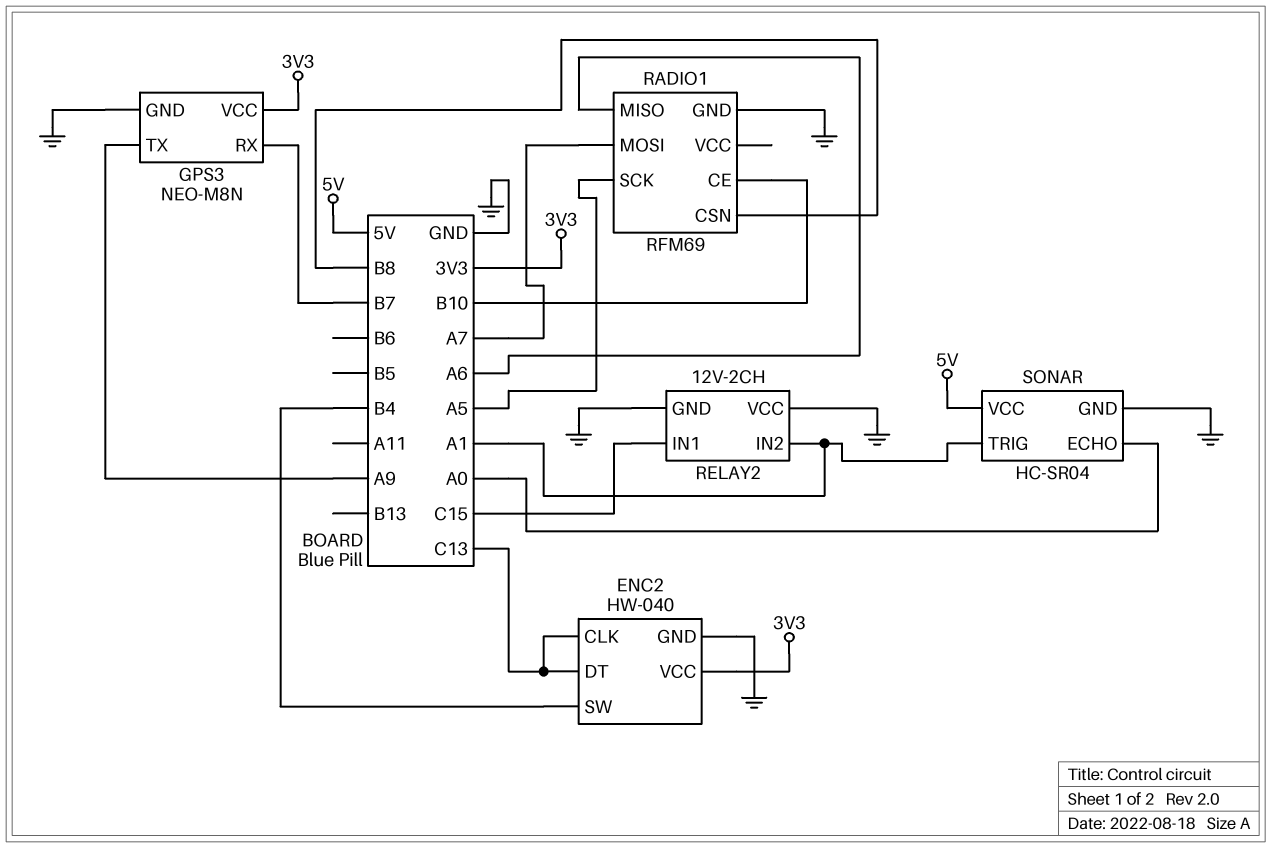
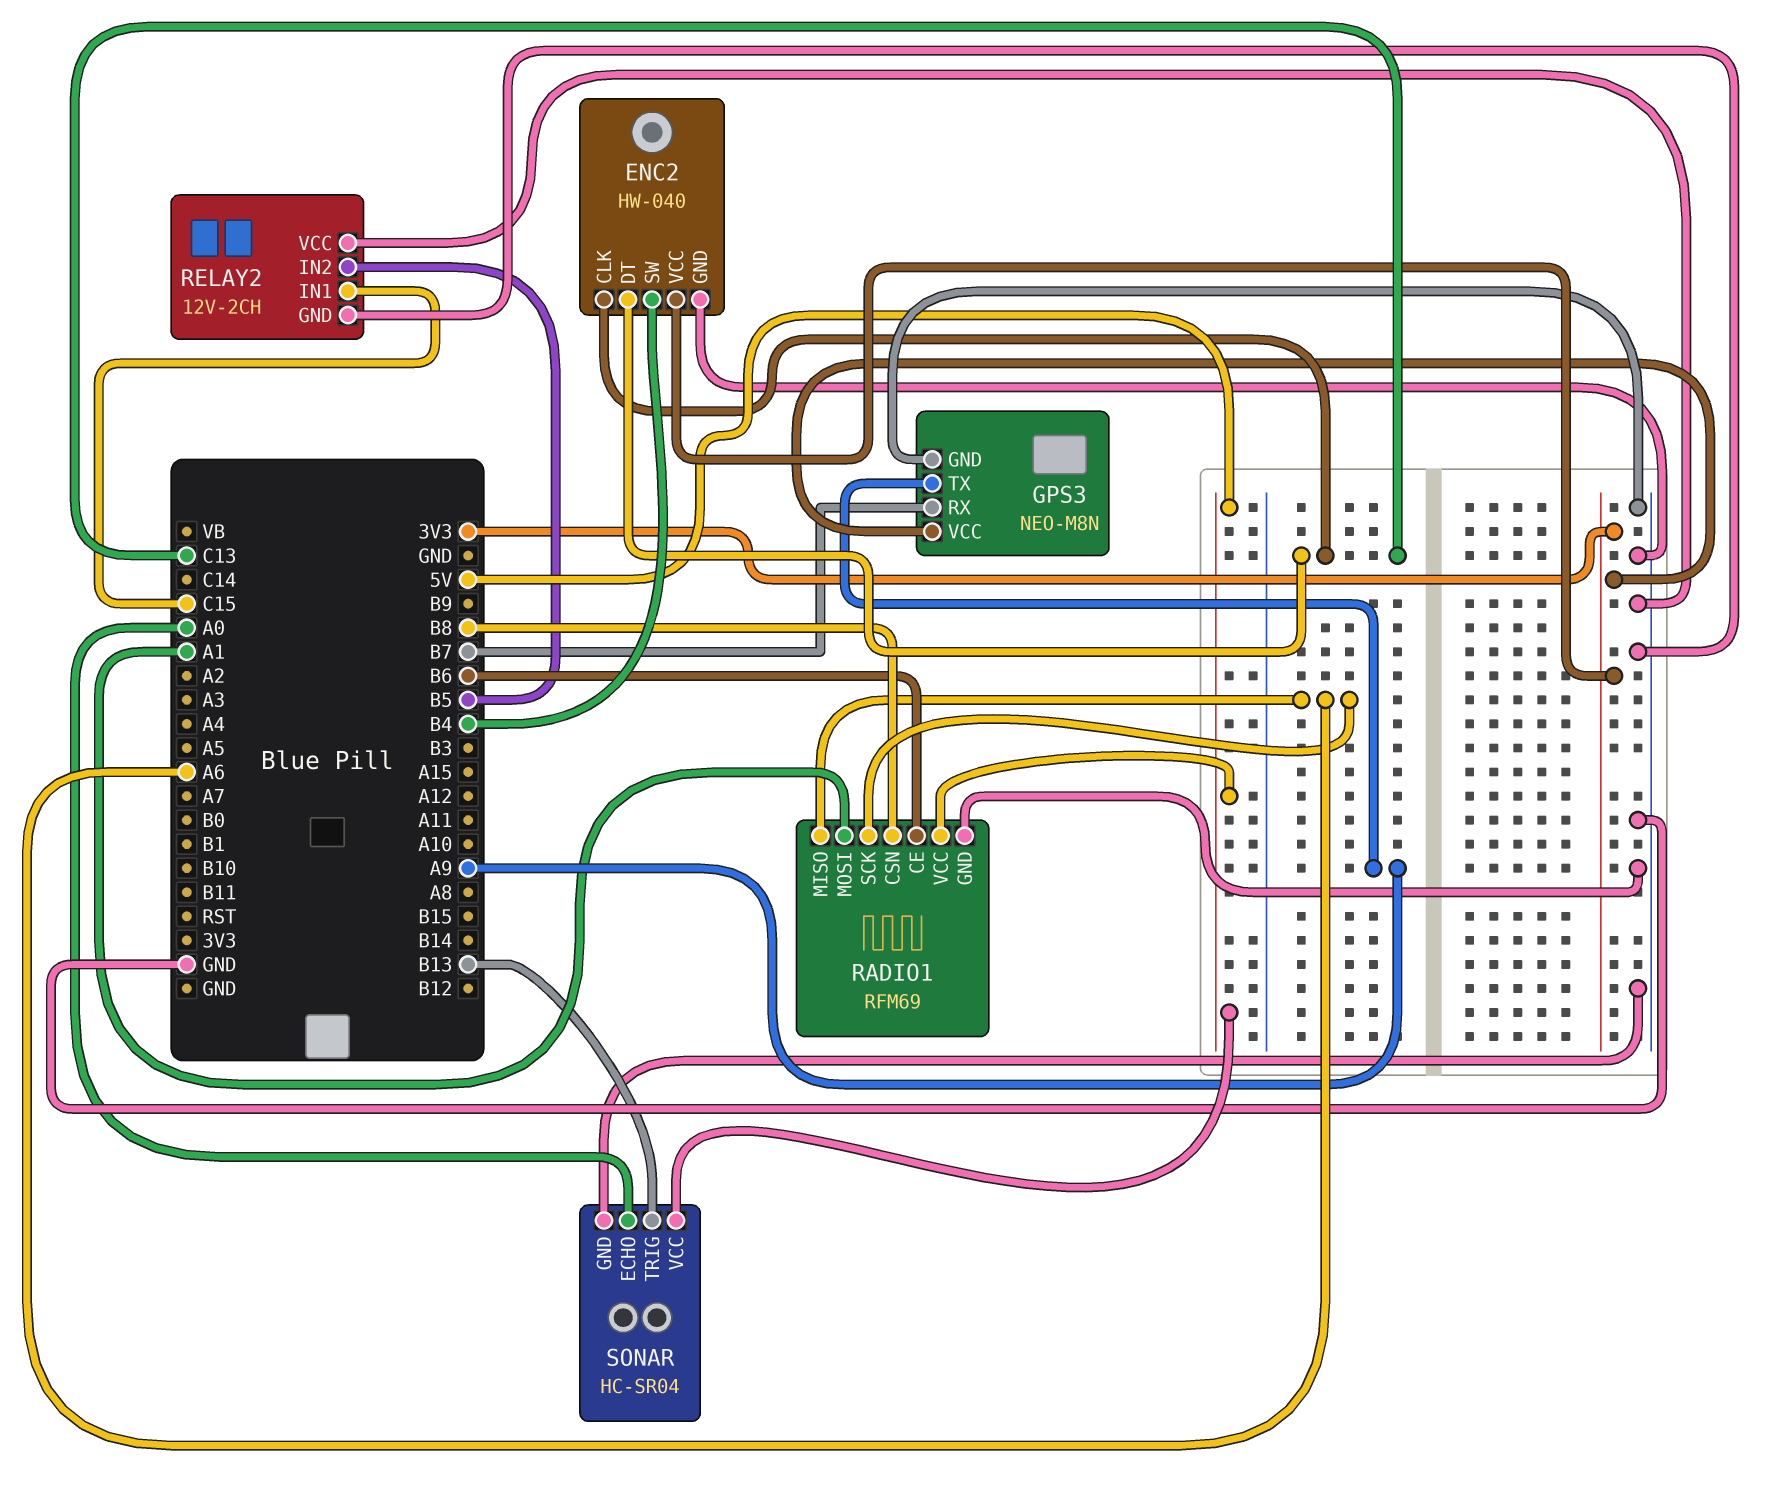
RADIO1 pin CE: B10 -> B6
RADIO1 pin MOSI: A7 -> A1
RADIO1 pin SCK: A5 -> A6
RADIO1 pin VCC: none -> 5V
RELAY2 pin IN2: A1 -> B5
SONAR pin TRIG: A1 -> B13

